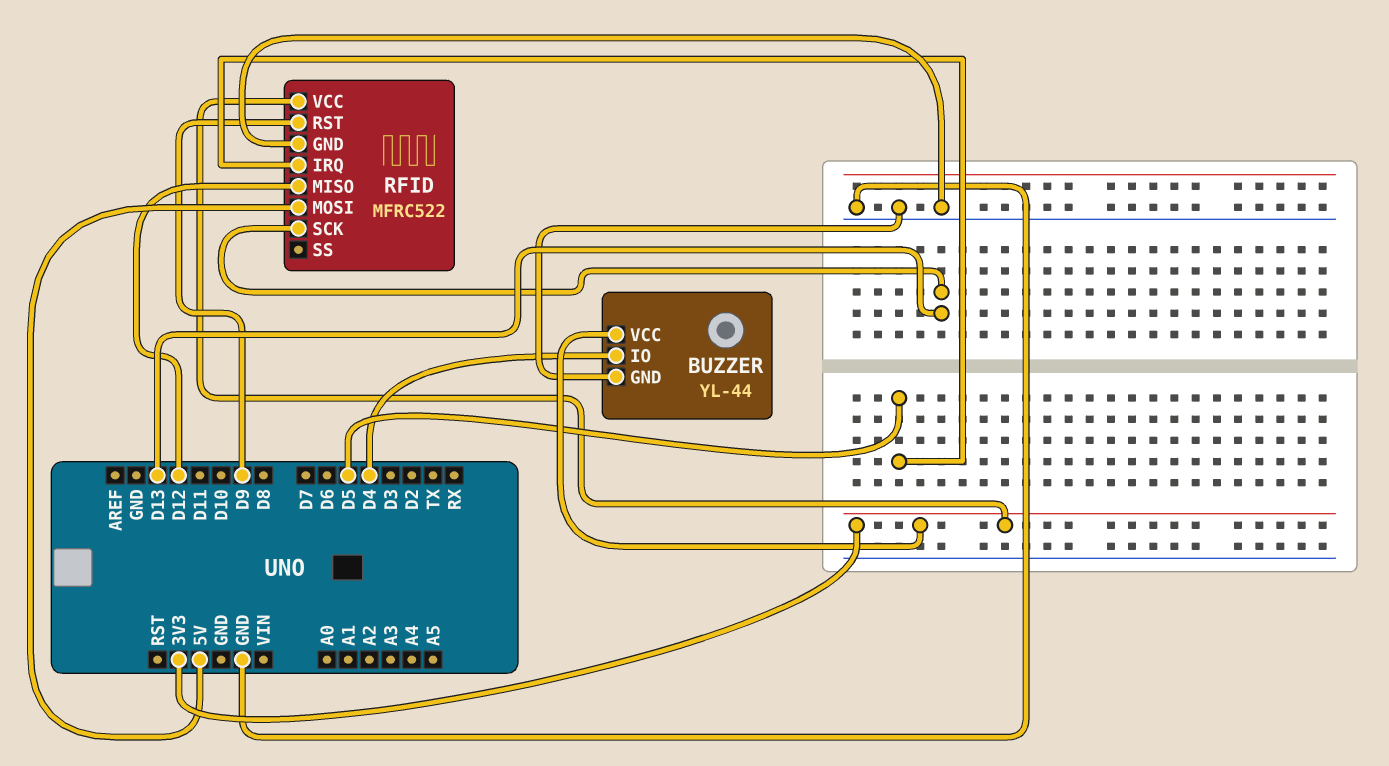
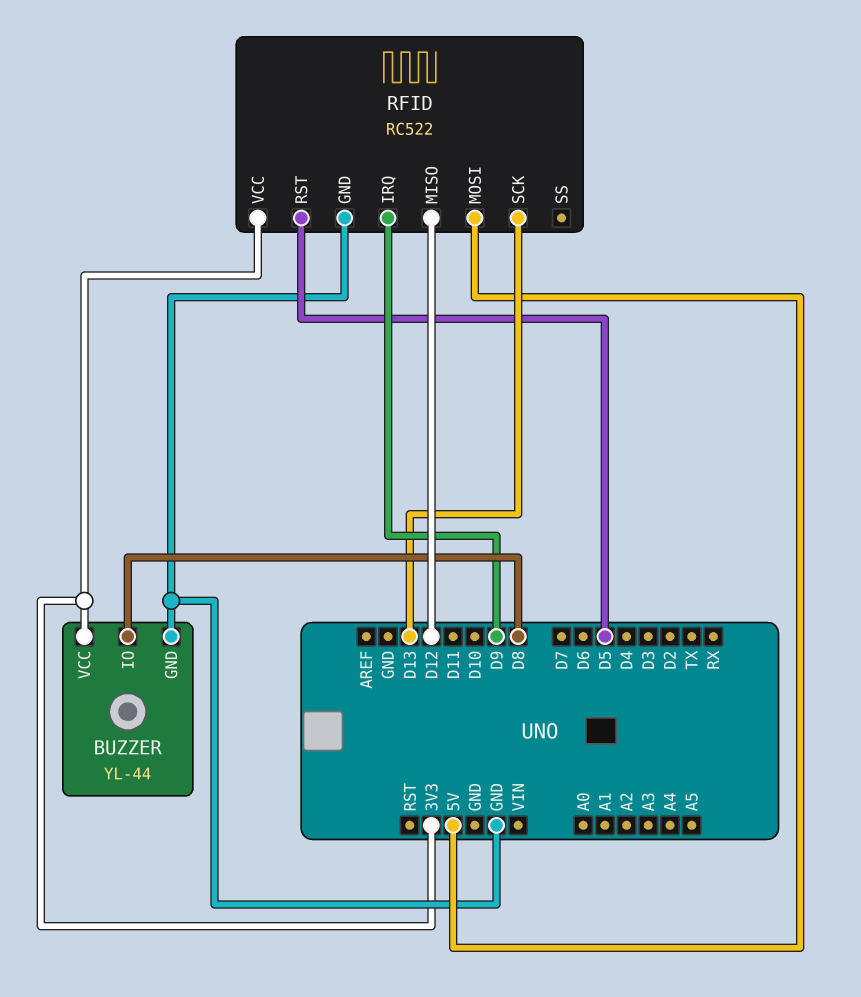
BUZZER pin IO: D4 -> D8
RFID: MFRC522 -> RC522
RFID pin IRQ: D5 -> D9
RFID pin RST: D9 -> D5

